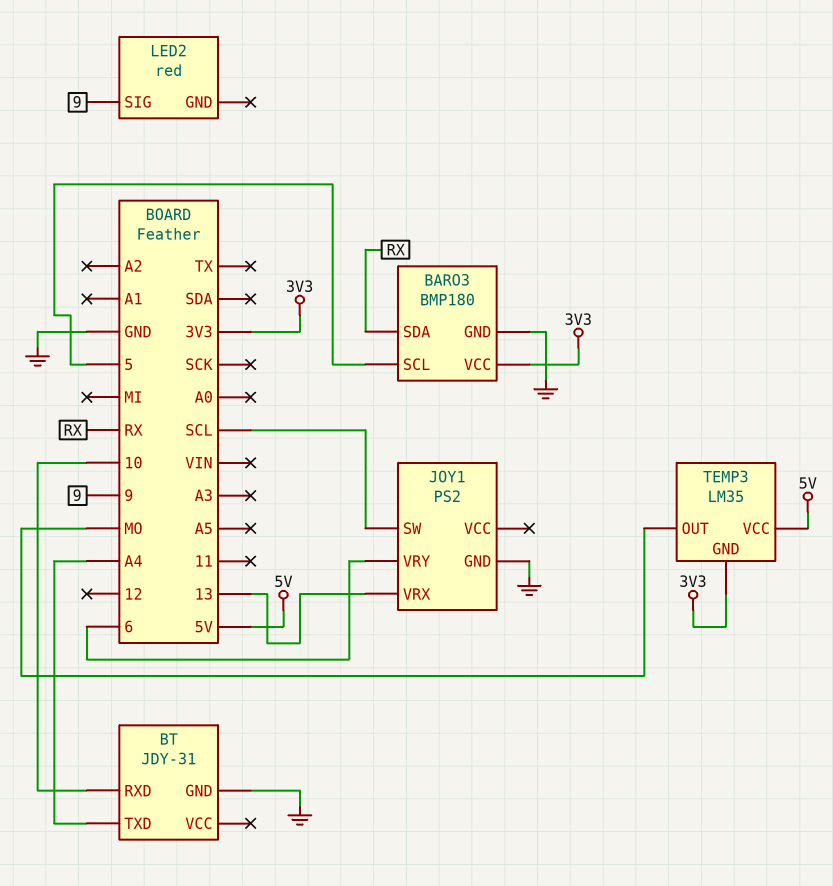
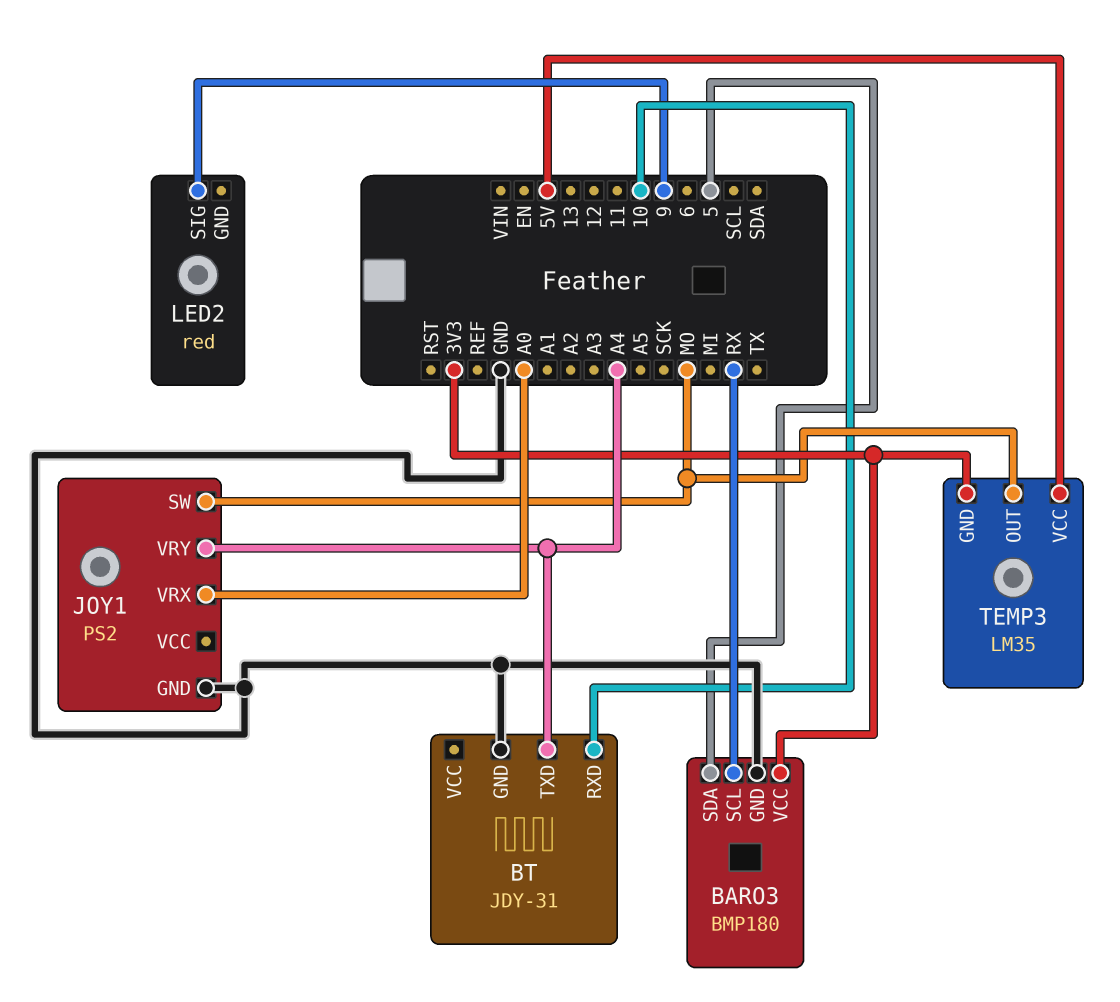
BARO3 pin SCL: 5 -> RX
BARO3 pin SDA: RX -> 5
JOY1 pin SW: SCL -> MO
JOY1 pin VRX: 13 -> A0
JOY1 pin VRY: 6 -> A4

